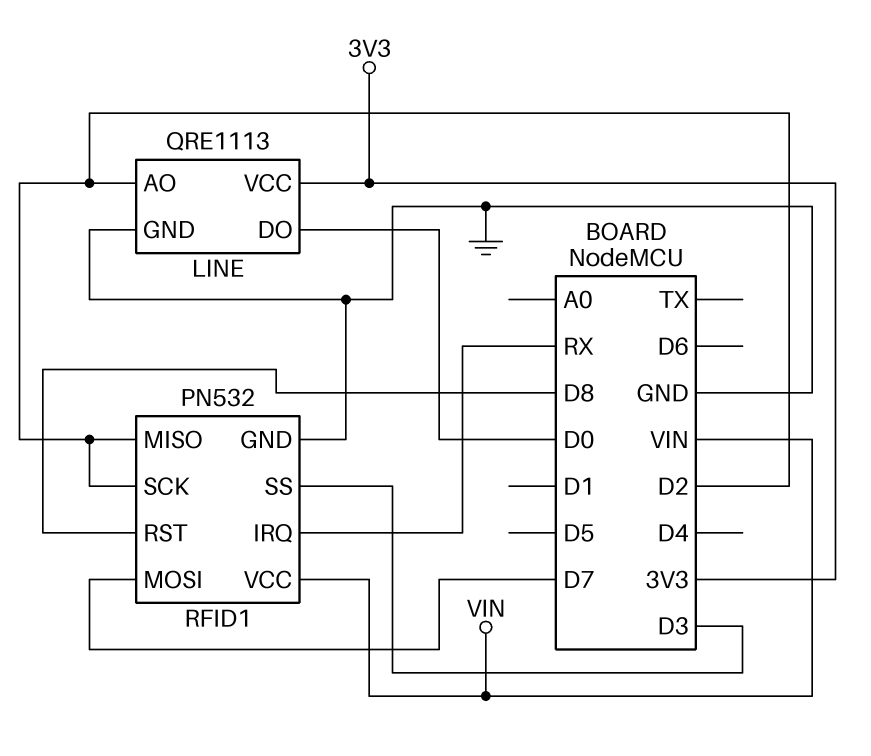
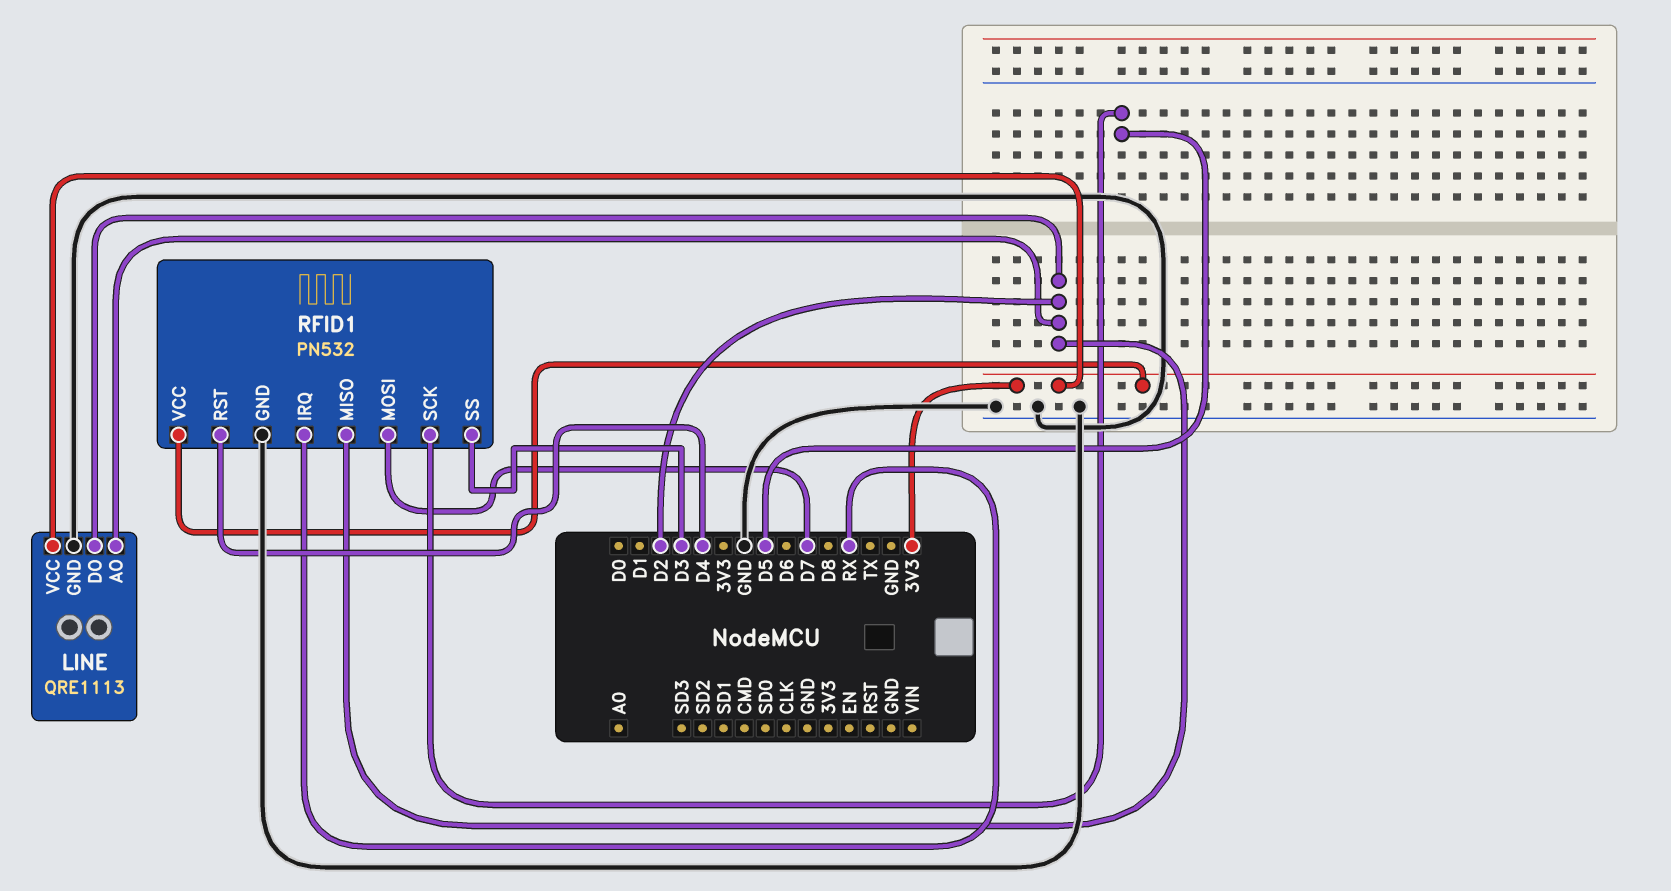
LINE pin DO: D0 -> D2
RFID1 pin RST: D8 -> D4
RFID1 pin SCK: D2 -> D5
RFID1 pin VCC: VIN -> 3V3

